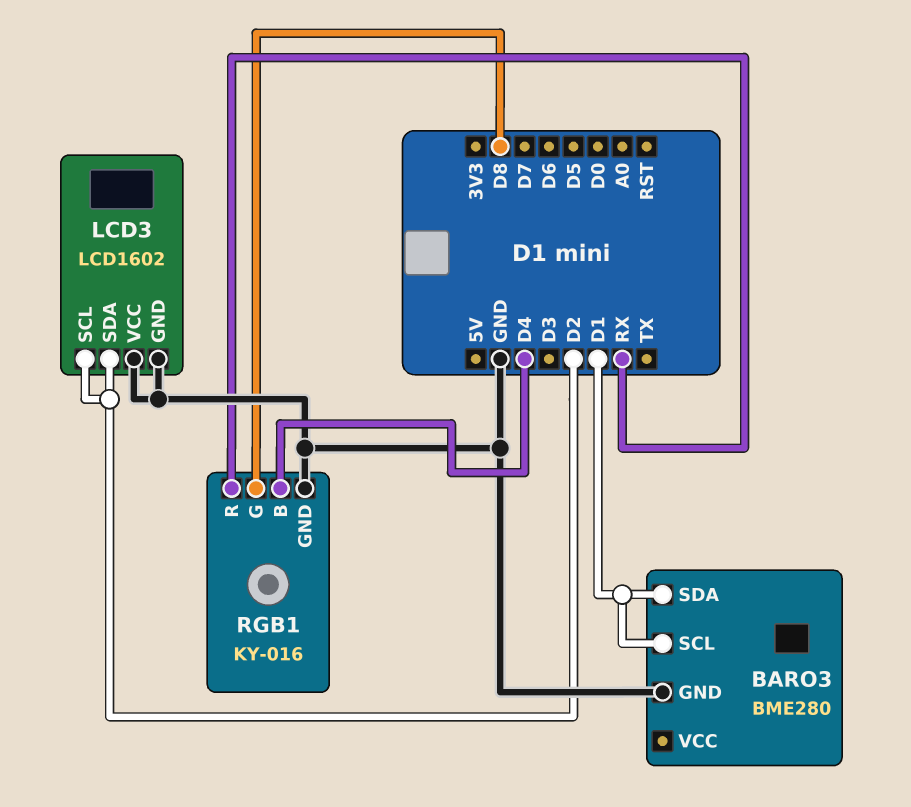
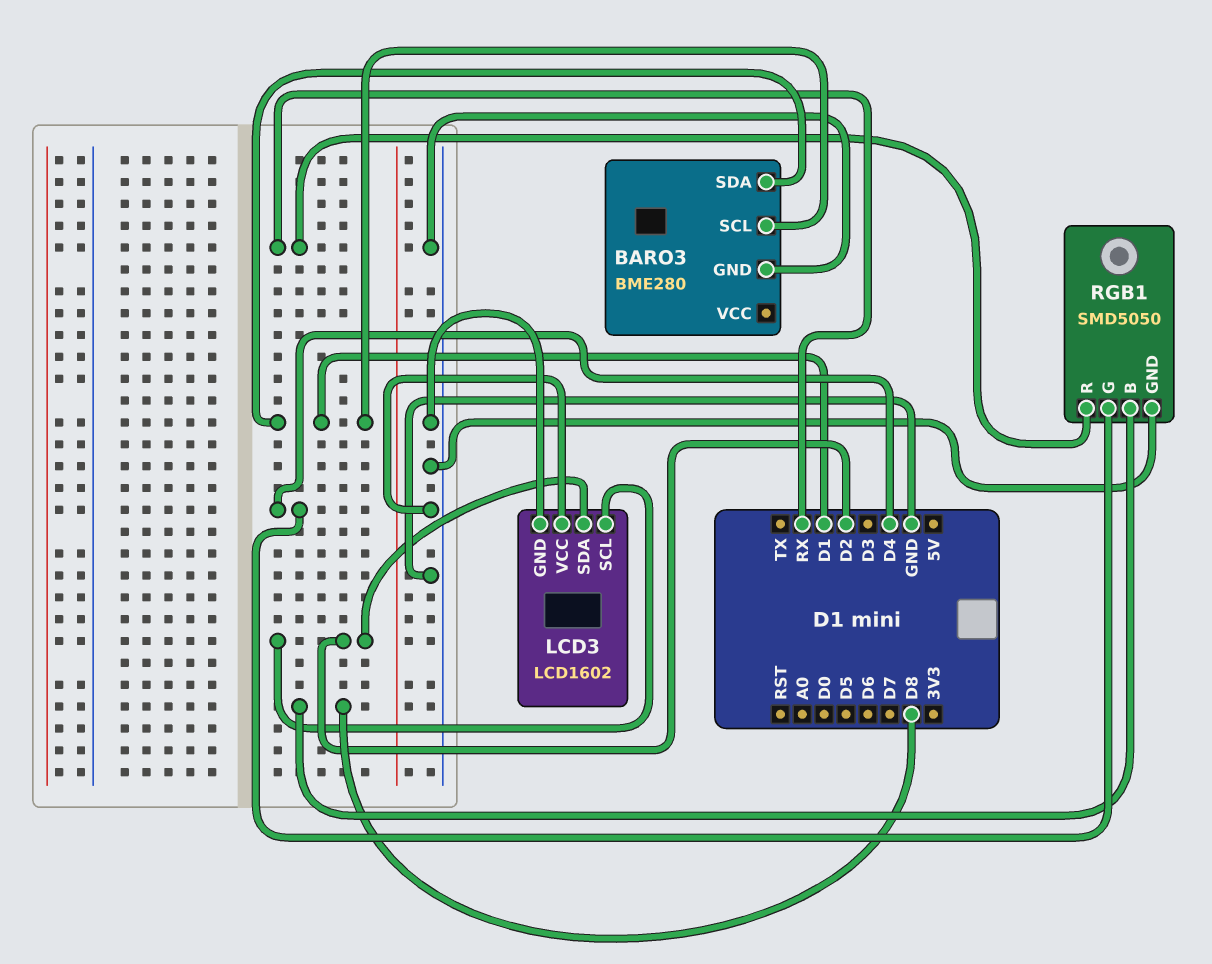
RGB1: KY-016 -> SMD5050
RGB1 pin B: D4 -> D8
RGB1 pin G: D8 -> D4

